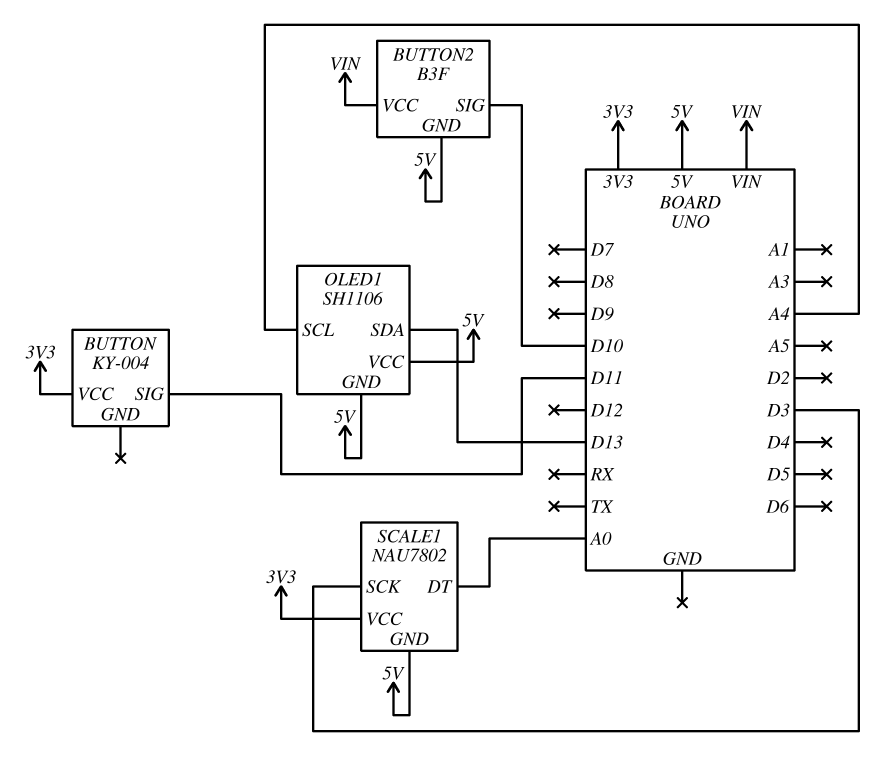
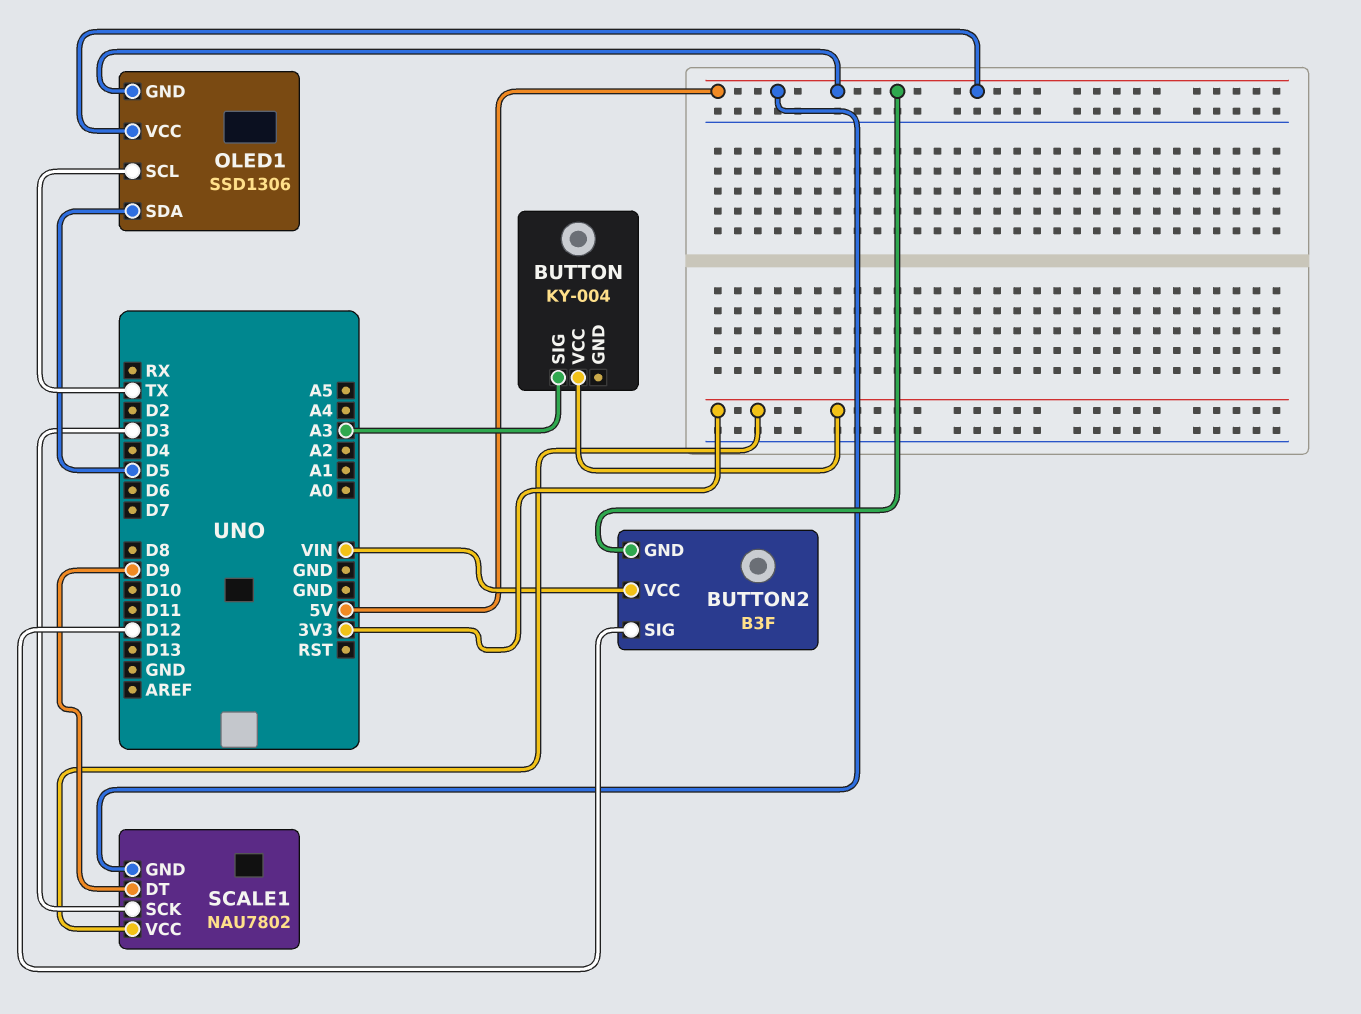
BUTTON pin SIG: D11 -> A3
BUTTON2 pin SIG: D10 -> D12
OLED1: SH1106 -> SSD1306
OLED1 pin SCL: A4 -> TX
OLED1 pin SDA: D13 -> D5
SCALE1 pin DT: A0 -> D9

